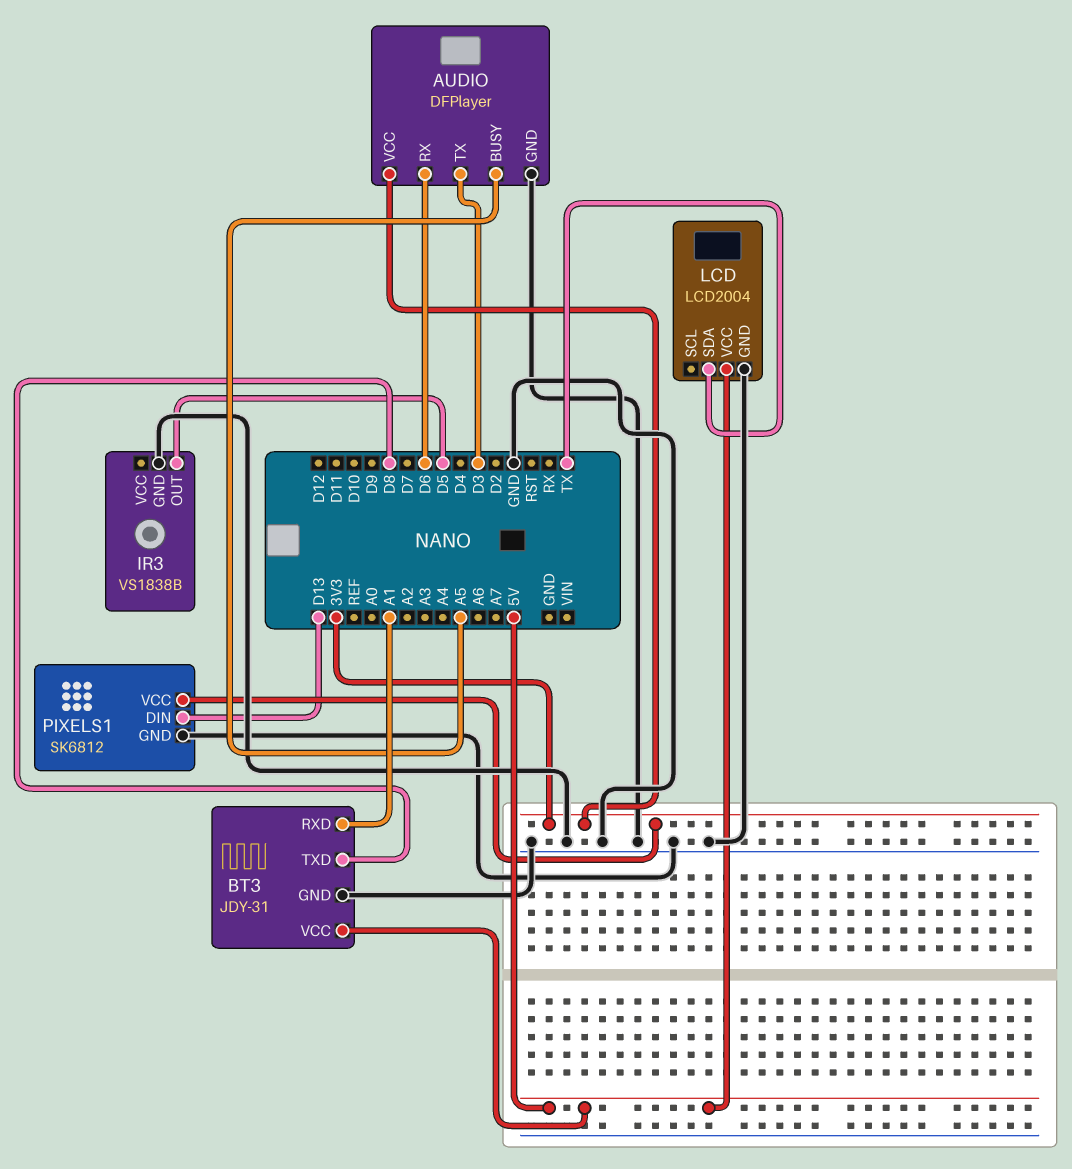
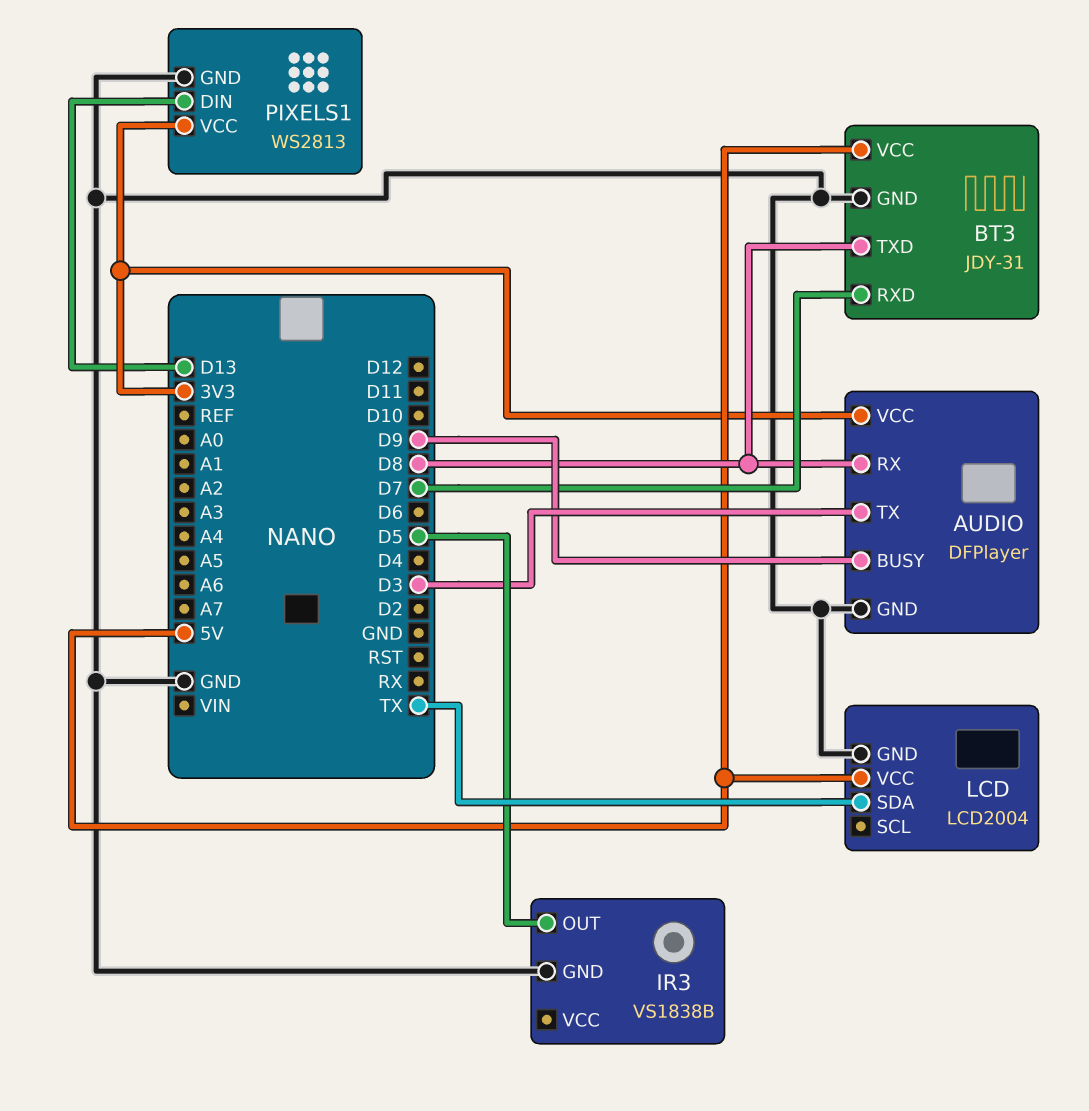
AUDIO pin BUSY: A5 -> D9
AUDIO pin RX: D6 -> D8
BT3 pin RXD: A1 -> D7
PIXELS1: SK6812 -> WS2813

